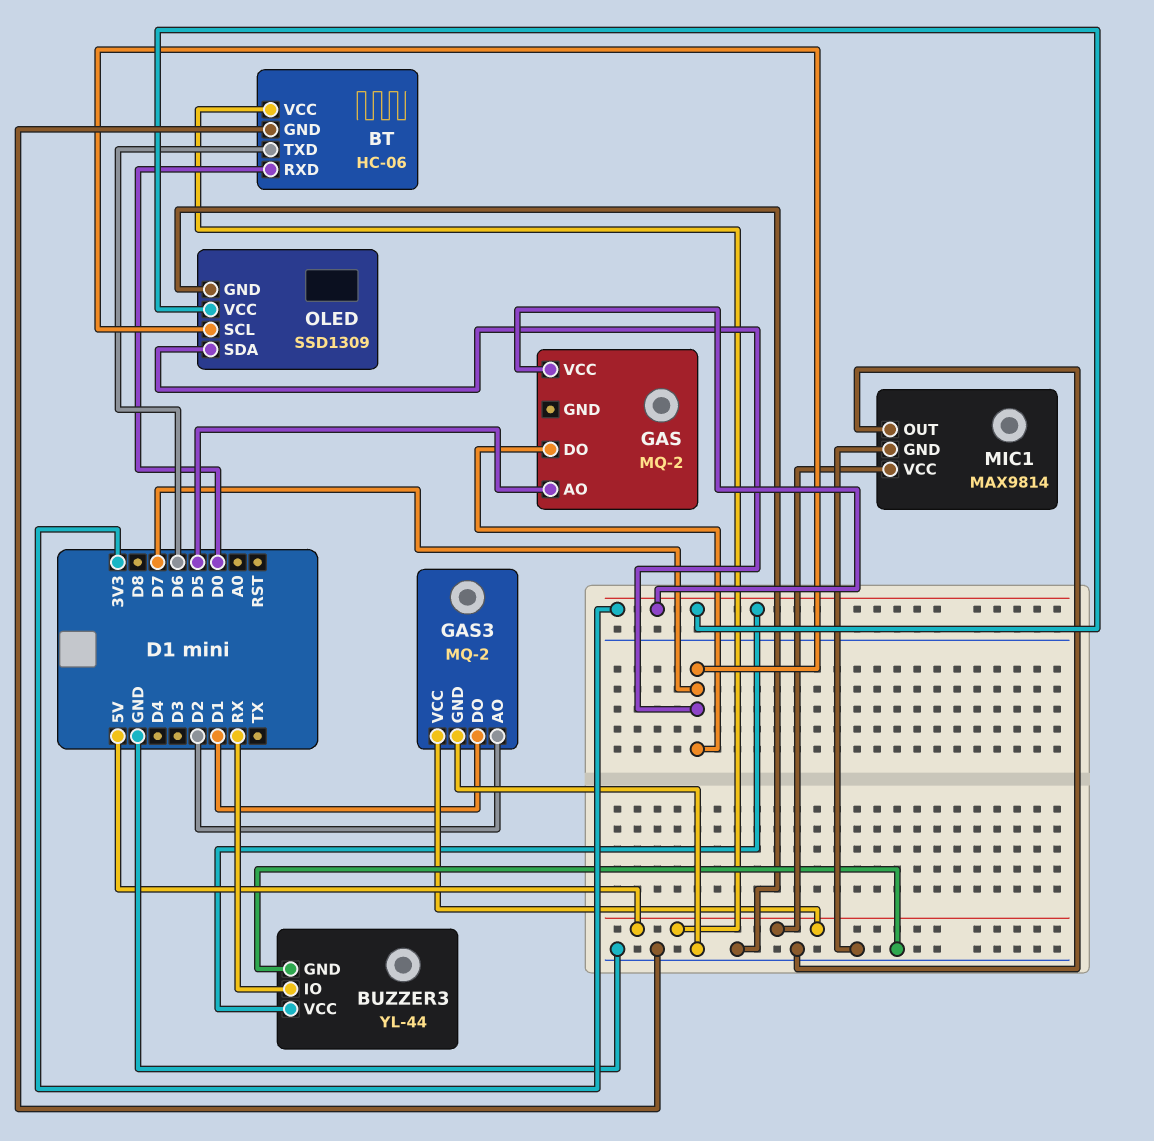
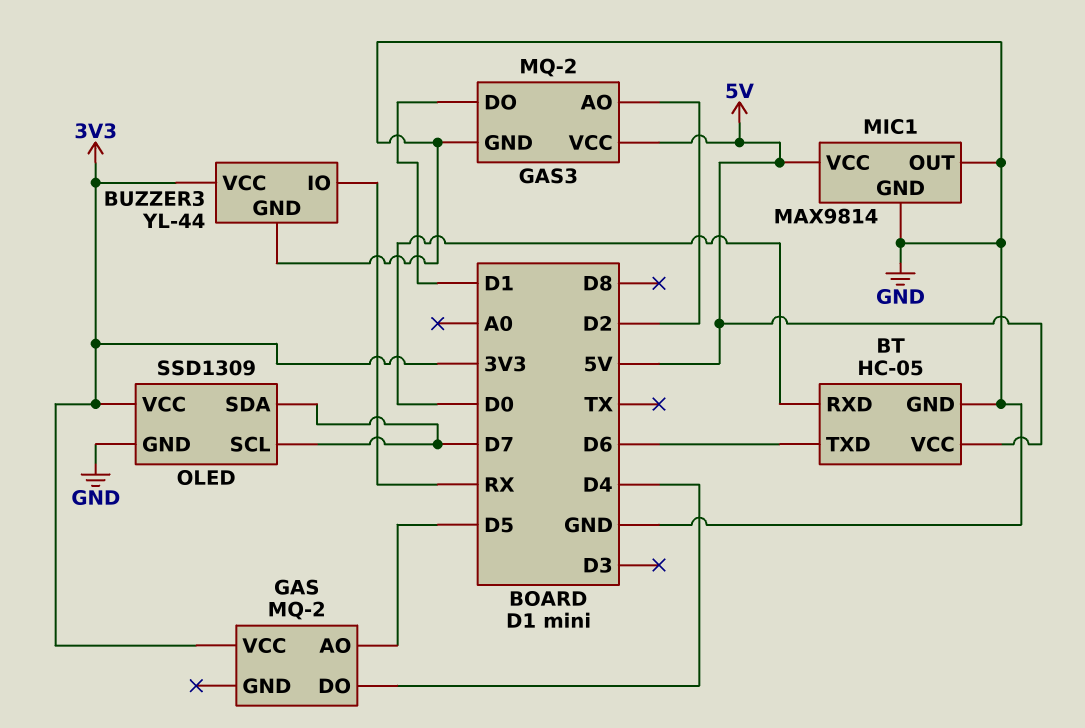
BT: HC-06 -> HC-05
GAS pin DO: D7 -> D4

